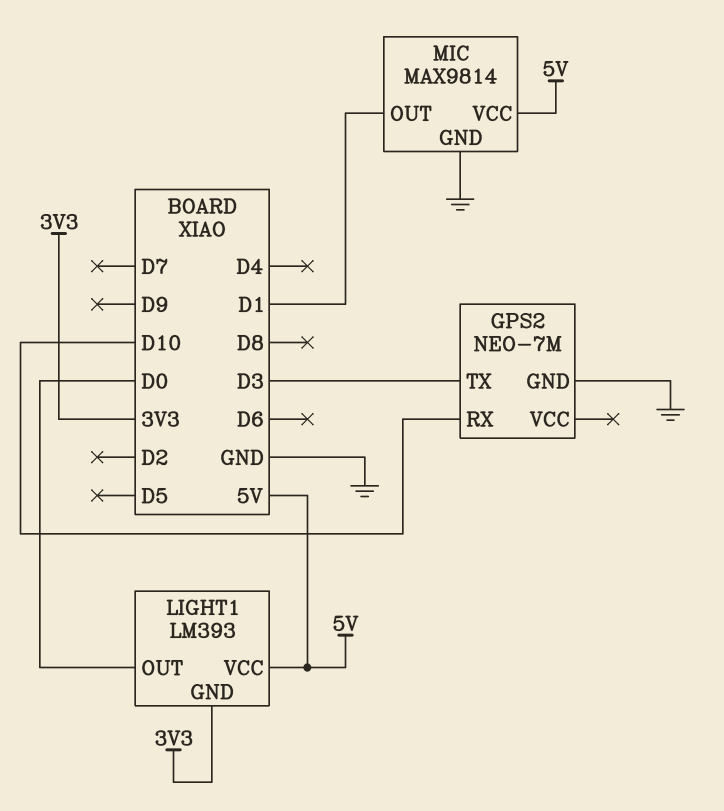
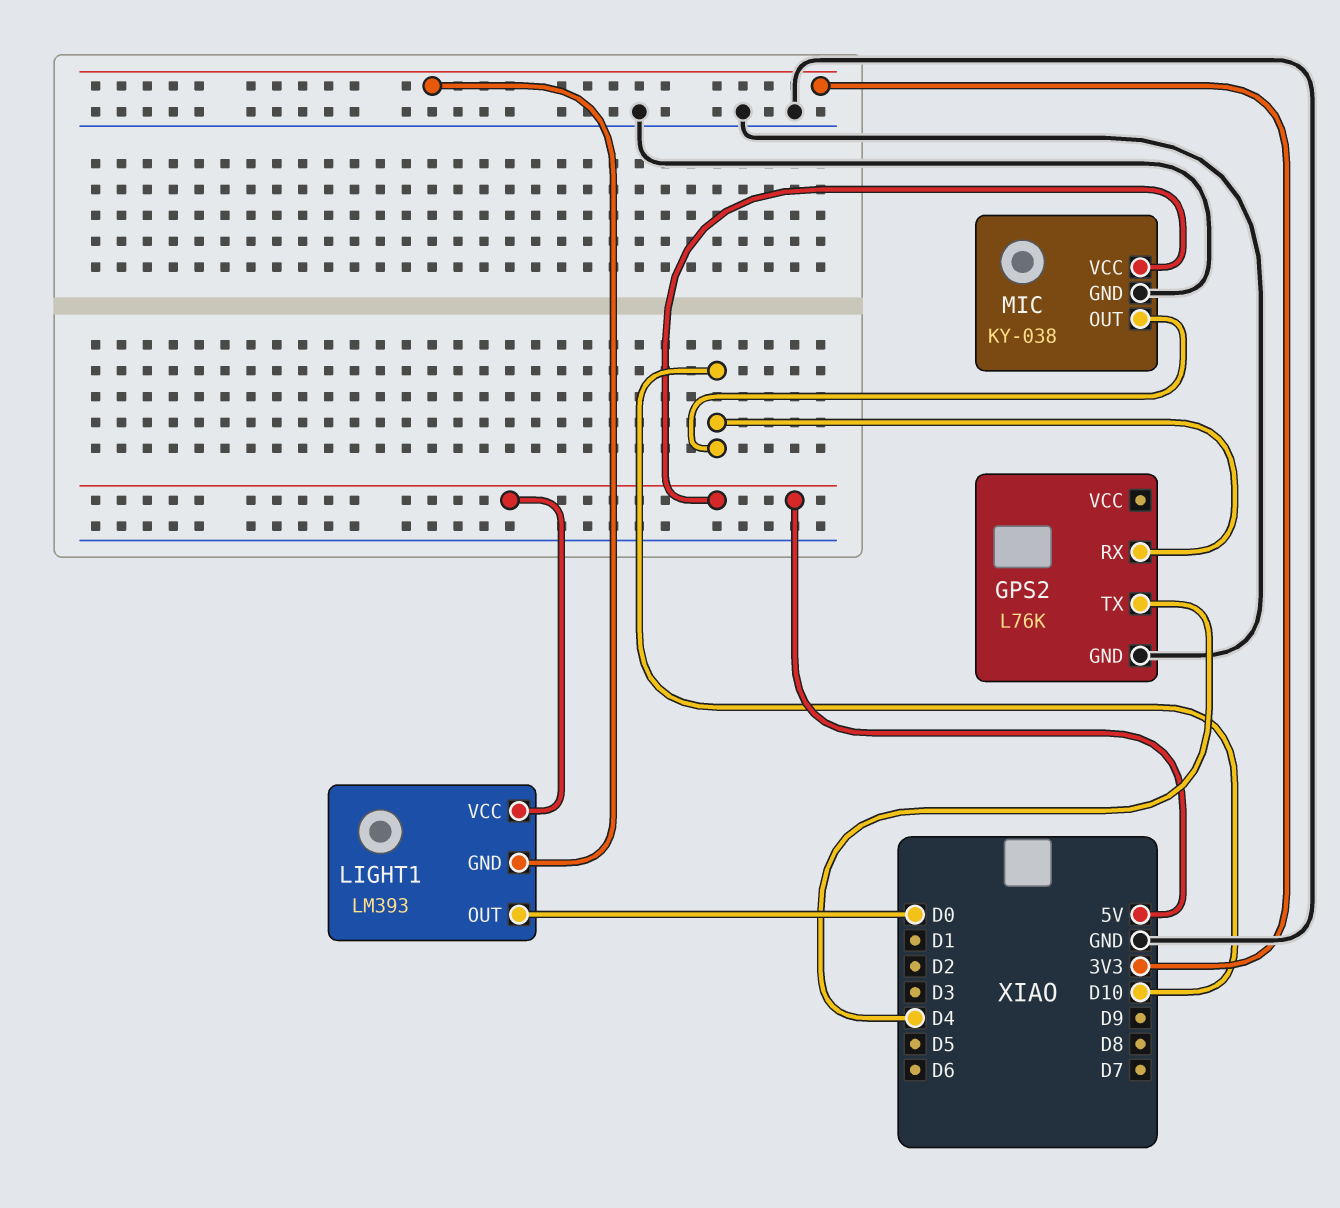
GPS2: NEO-7M -> L76K
GPS2 pin TX: D3 -> D4
MIC: MAX9814 -> KY-038
MIC pin OUT: D1 -> D10

